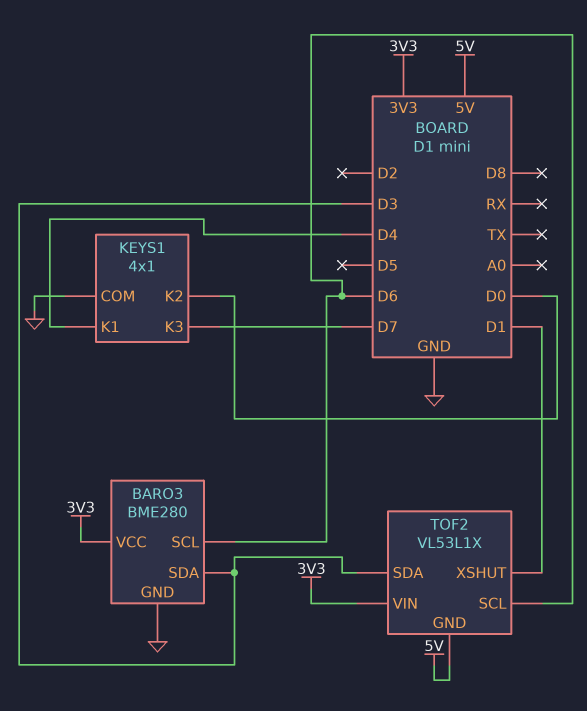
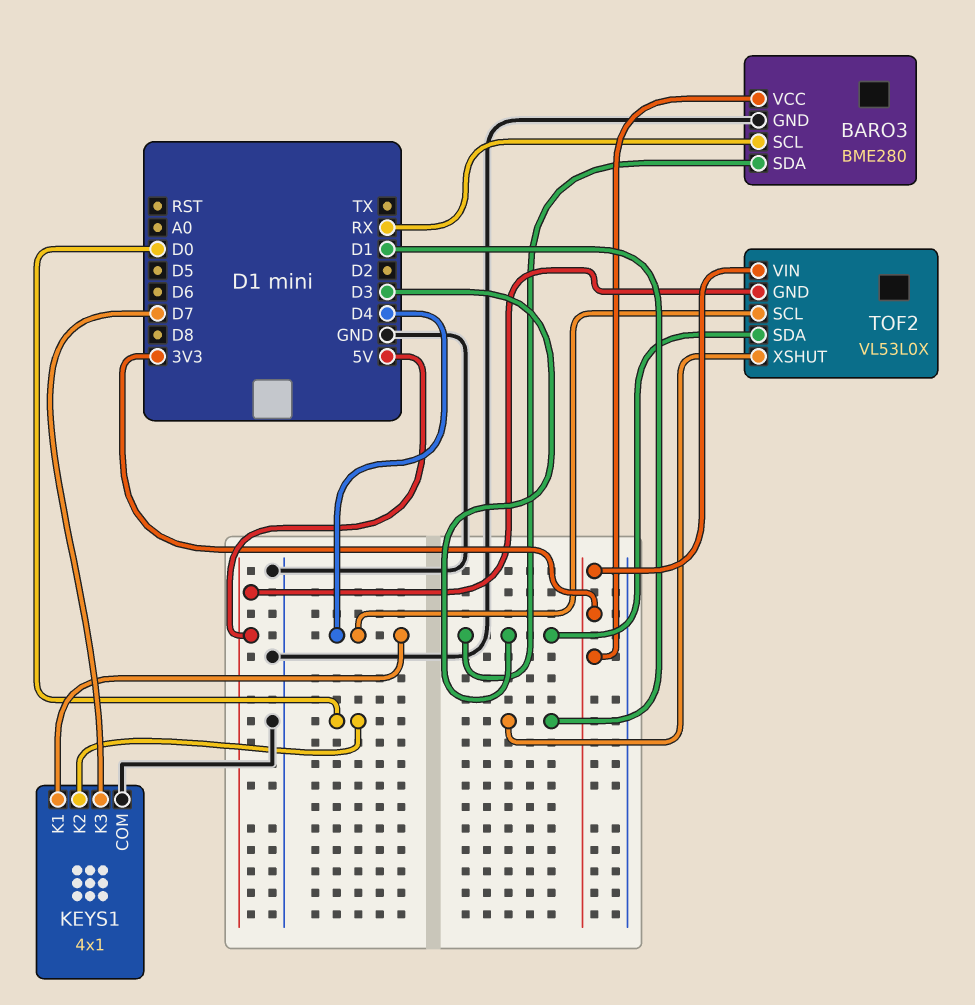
BARO3 pin SCL: D6 -> RX
TOF2: VL53L1X -> VL53L0X
TOF2 pin SCL: D6 -> D4

